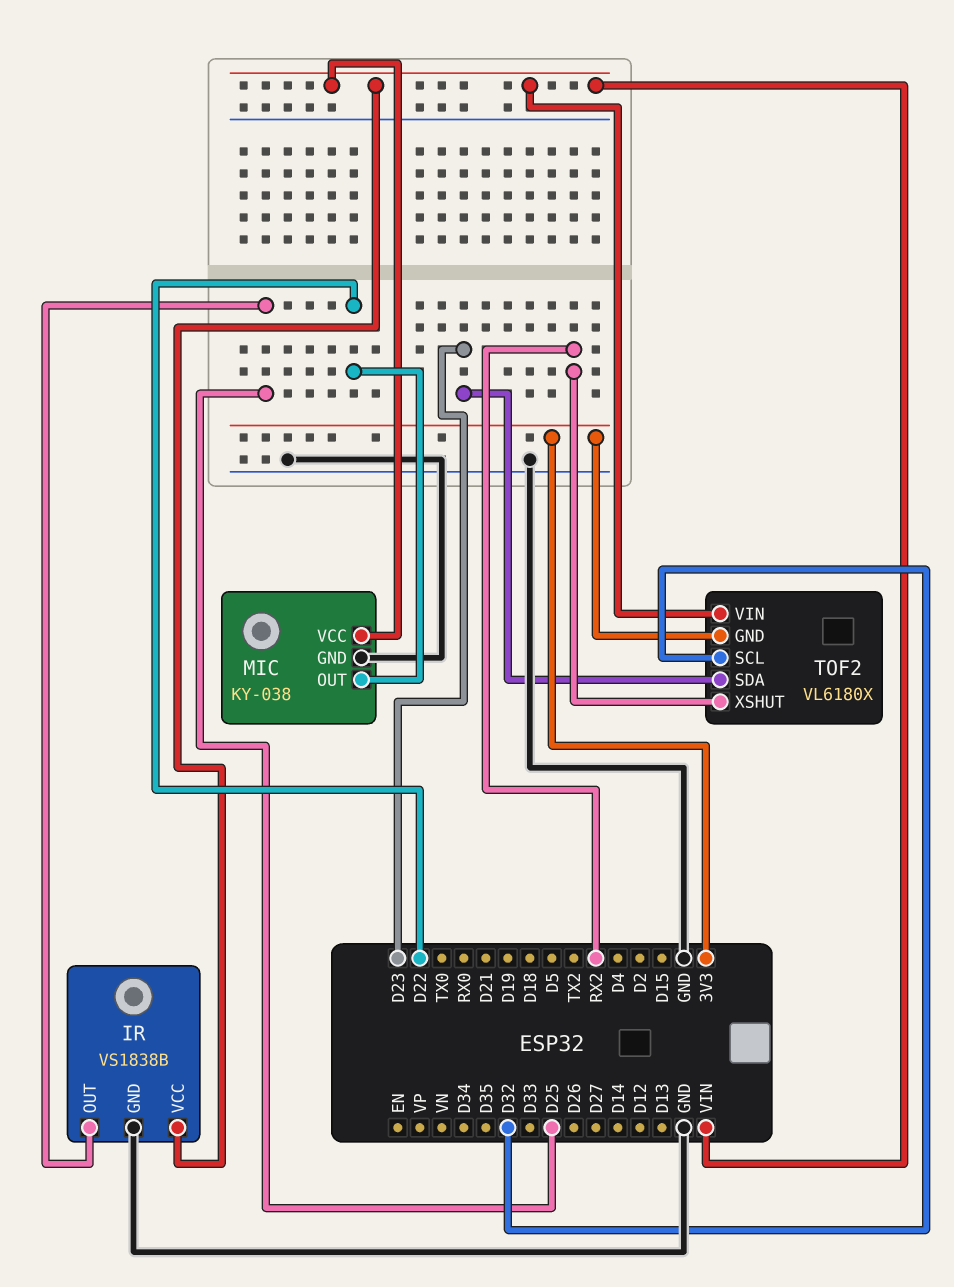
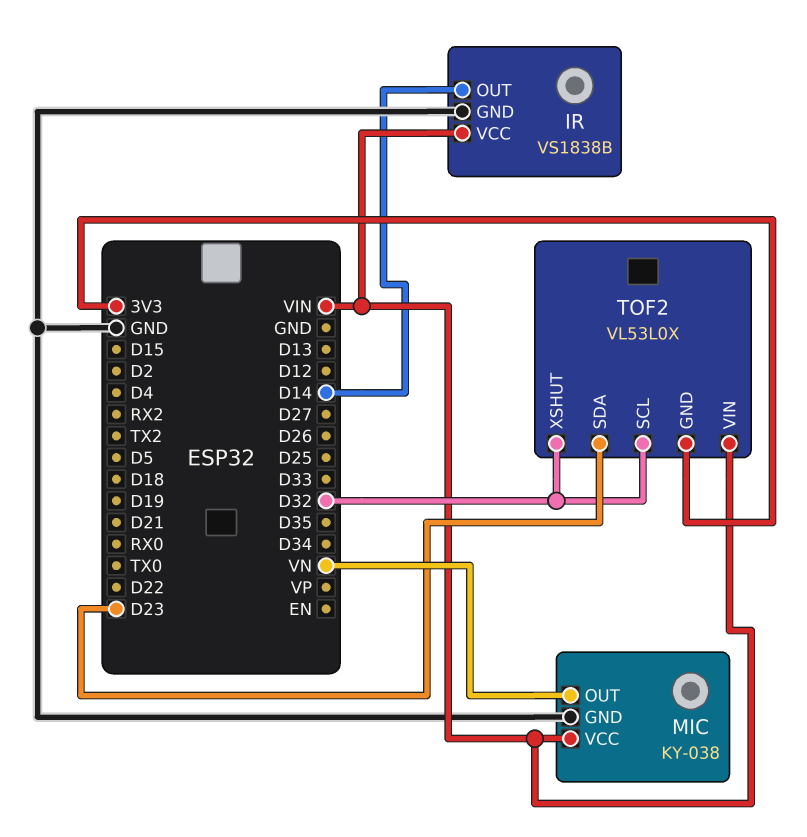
IR pin OUT: D25 -> D14
MIC pin OUT: D22 -> VN
TOF2: VL6180X -> VL53L0X
TOF2 pin XSHUT: RX2 -> D32

